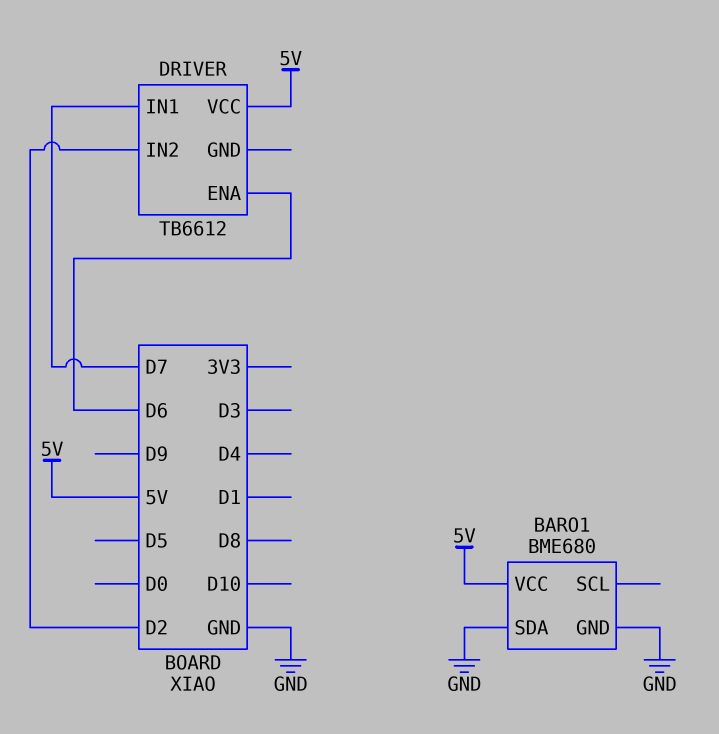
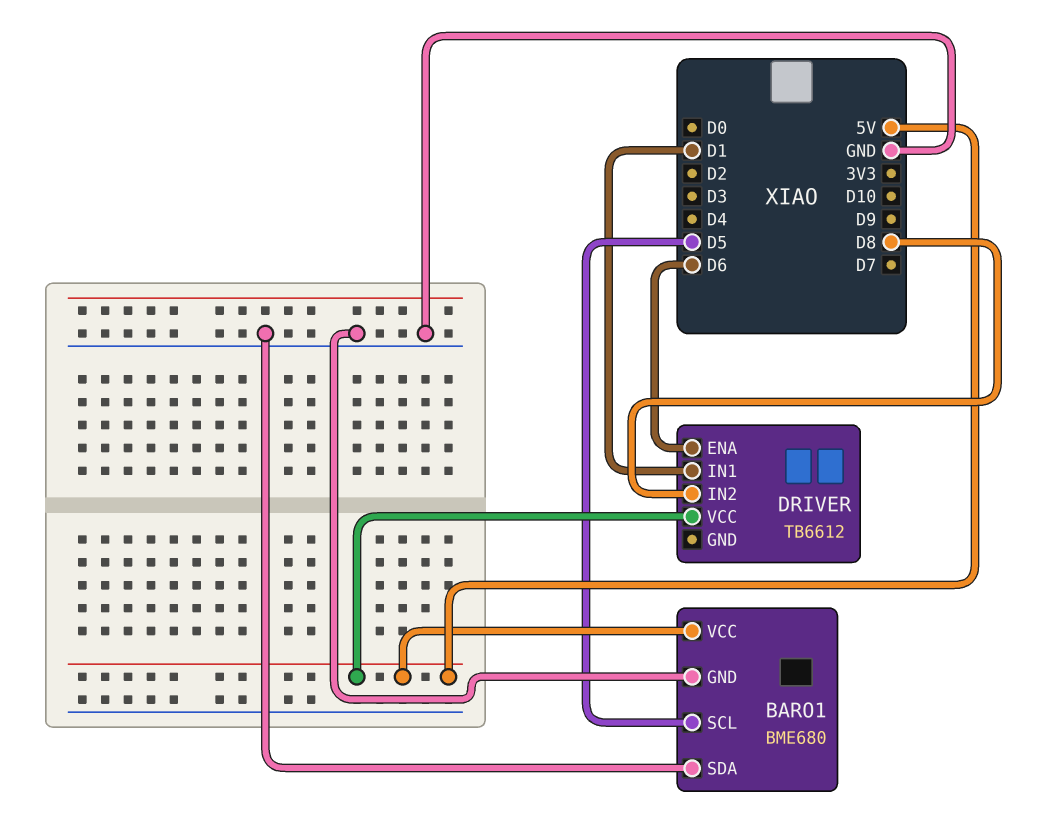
BARO1 pin SCL: none -> D5
DRIVER pin IN1: D7 -> D1
DRIVER pin IN2: D2 -> D8

